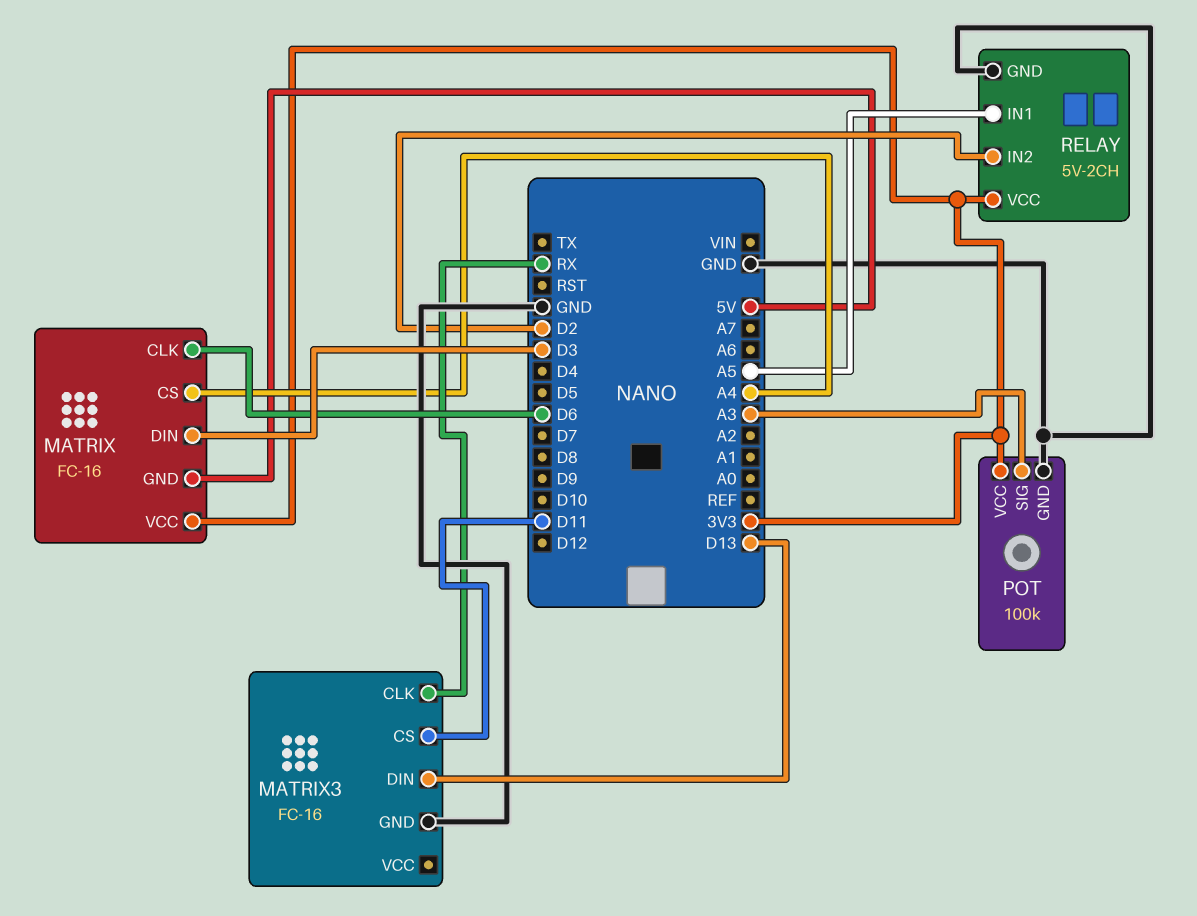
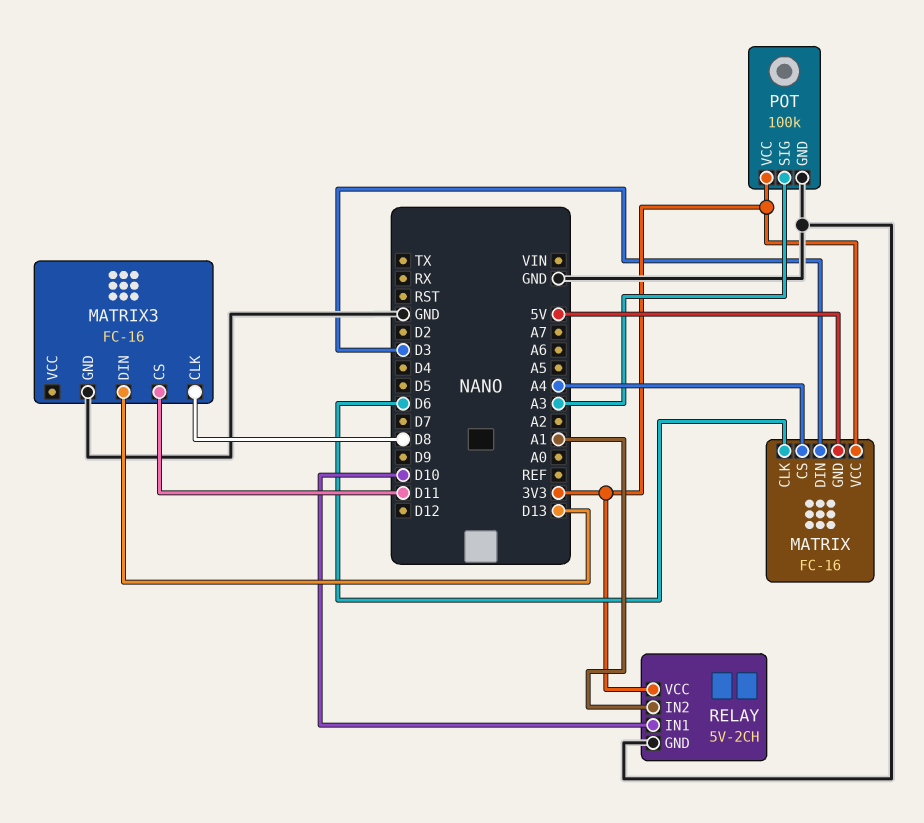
MATRIX3 pin CLK: RX -> D8
RELAY pin IN1: A5 -> D10
RELAY pin IN2: D2 -> A1

